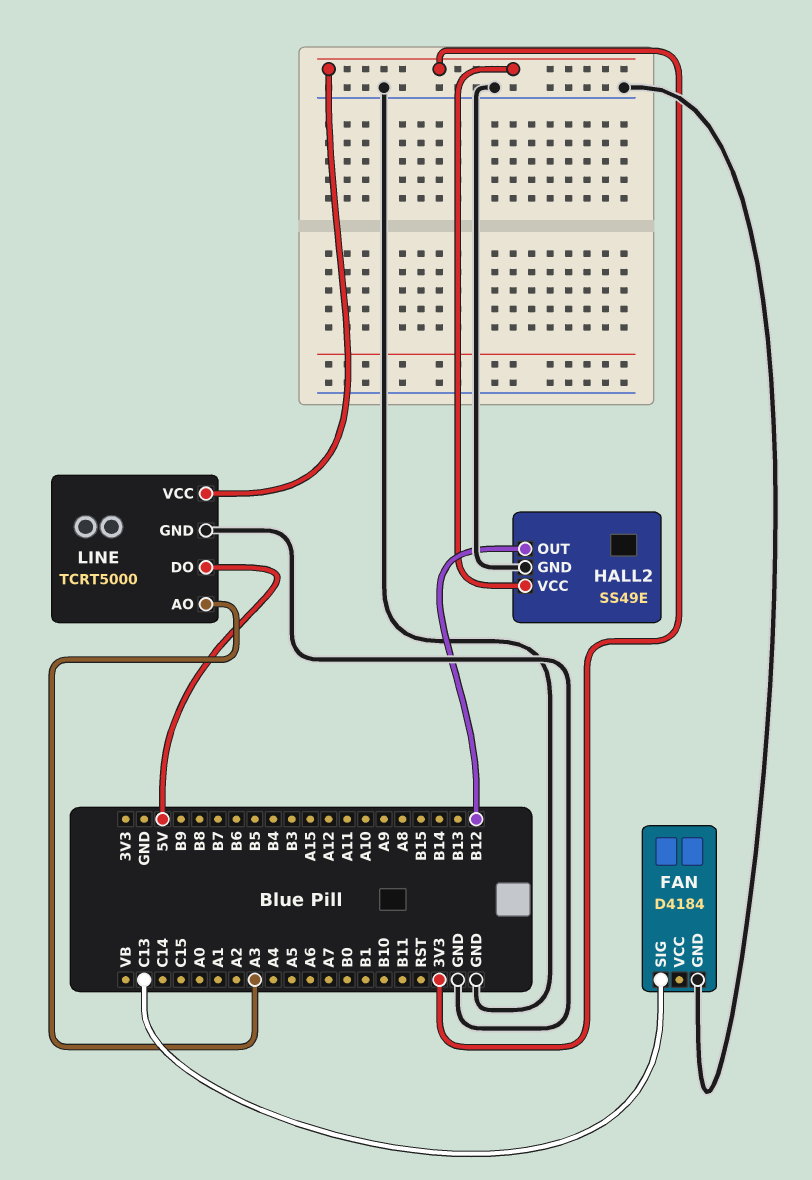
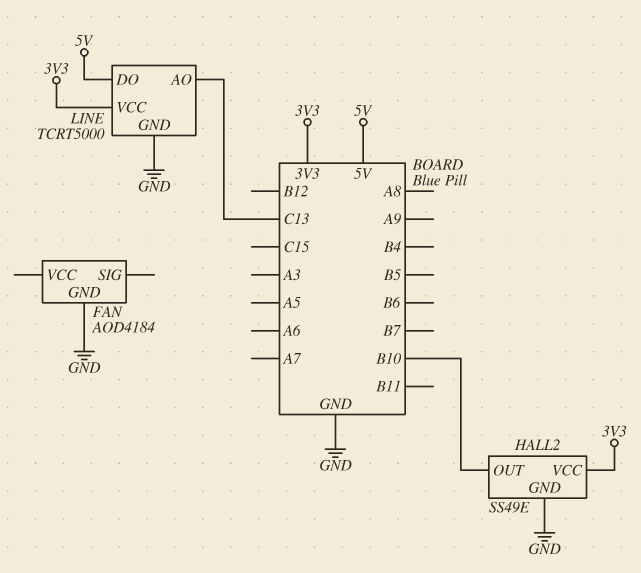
FAN: D4184 -> AOD4184
FAN pin SIG: C13 -> none
HALL2 pin OUT: B12 -> B10
LINE pin AO: A3 -> C13

